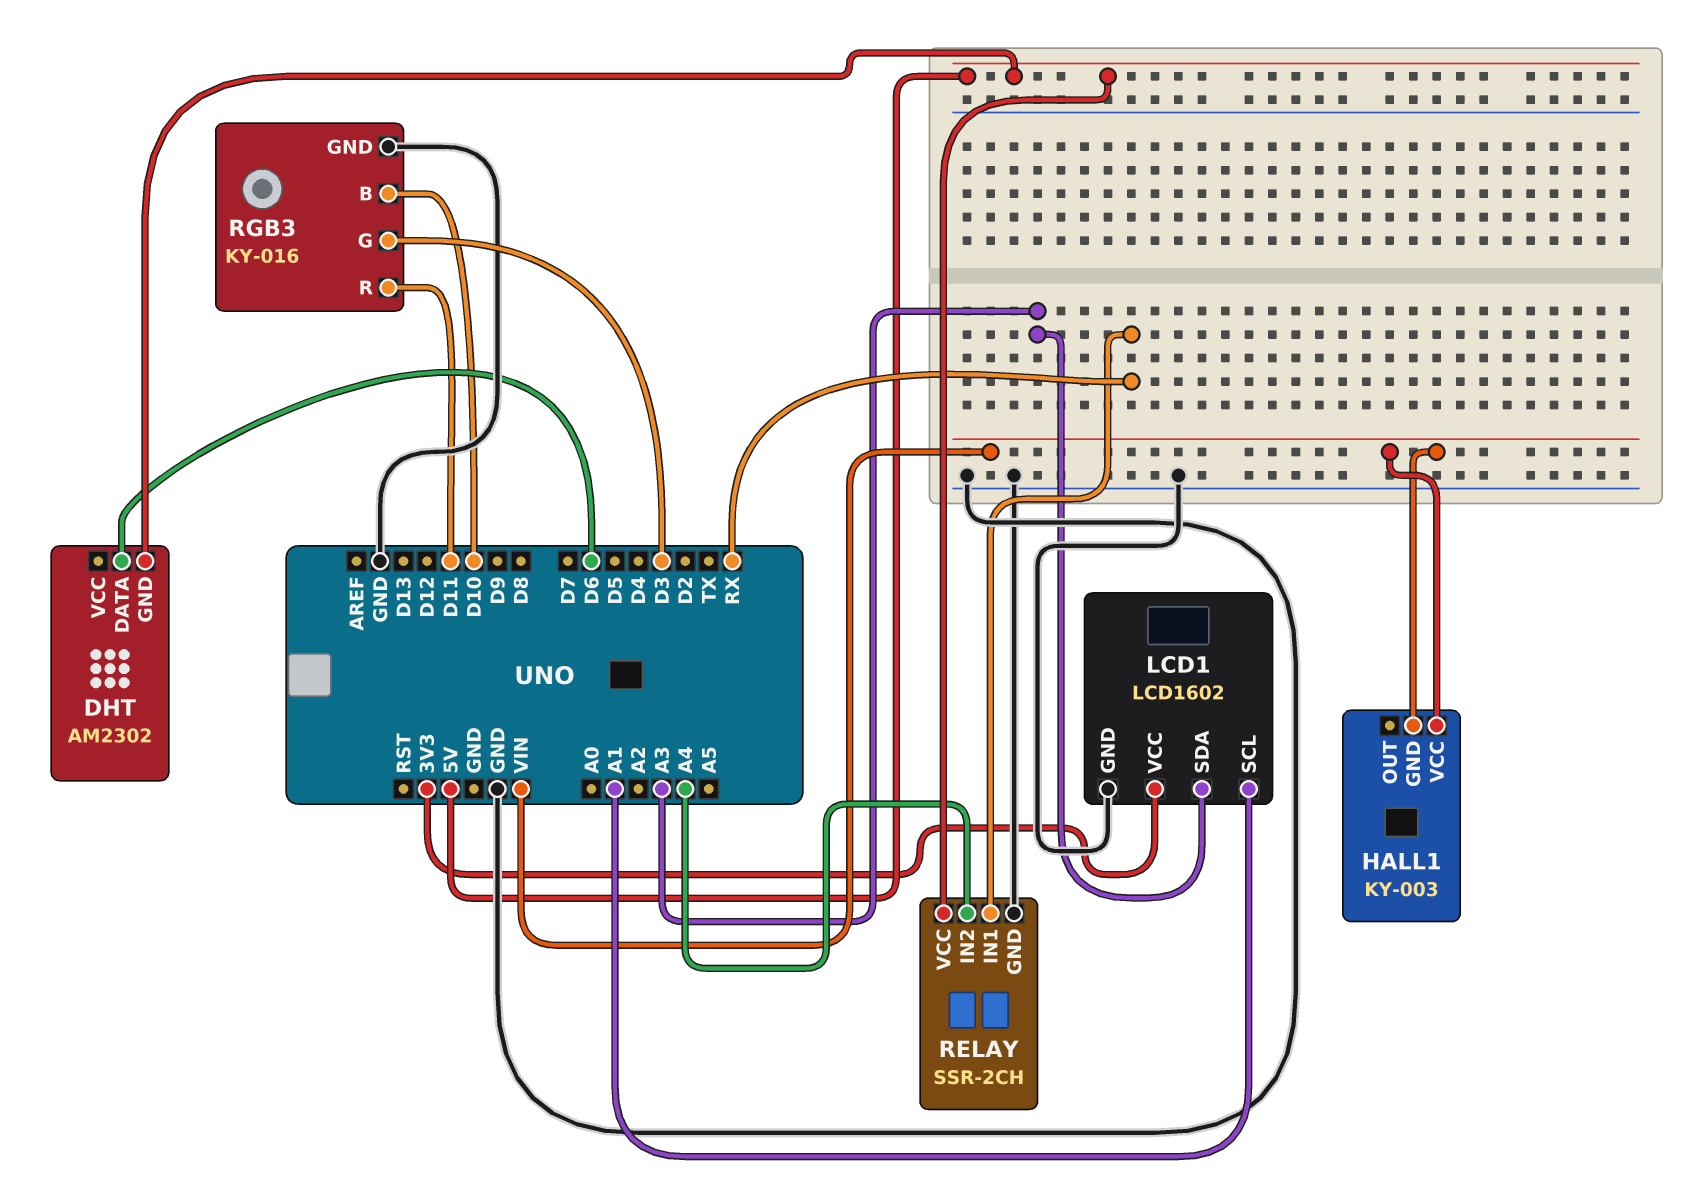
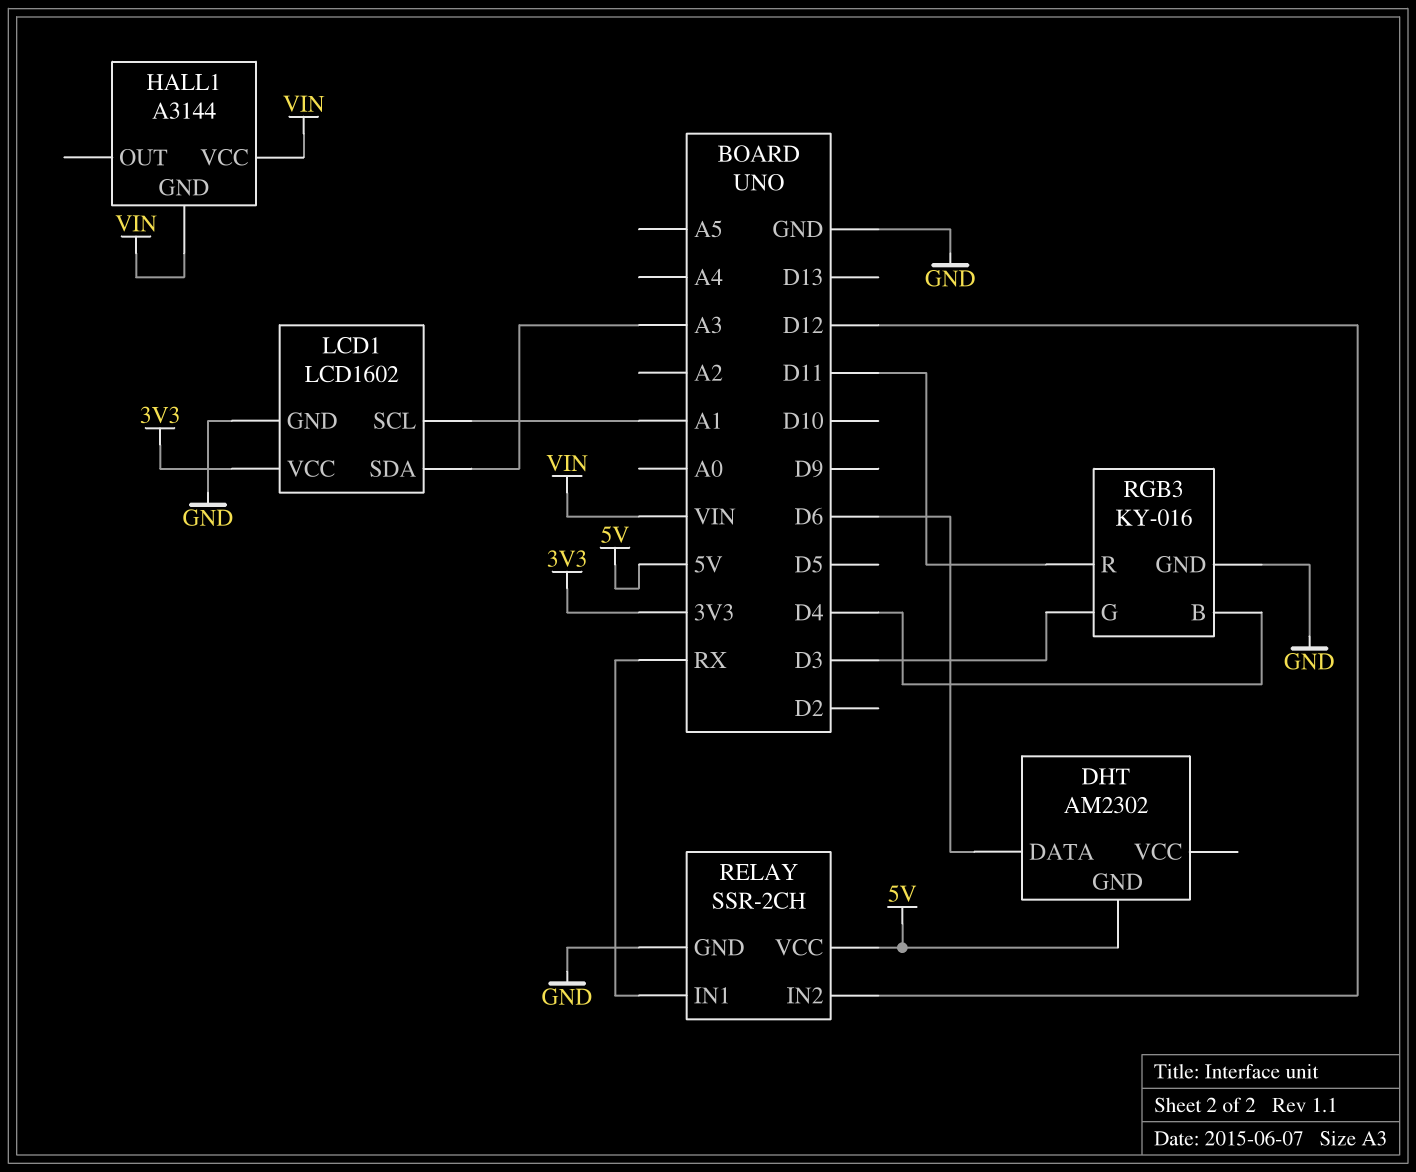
HALL1: KY-003 -> A3144
RELAY pin IN2: A4 -> D12
RGB3 pin B: D10 -> D4

